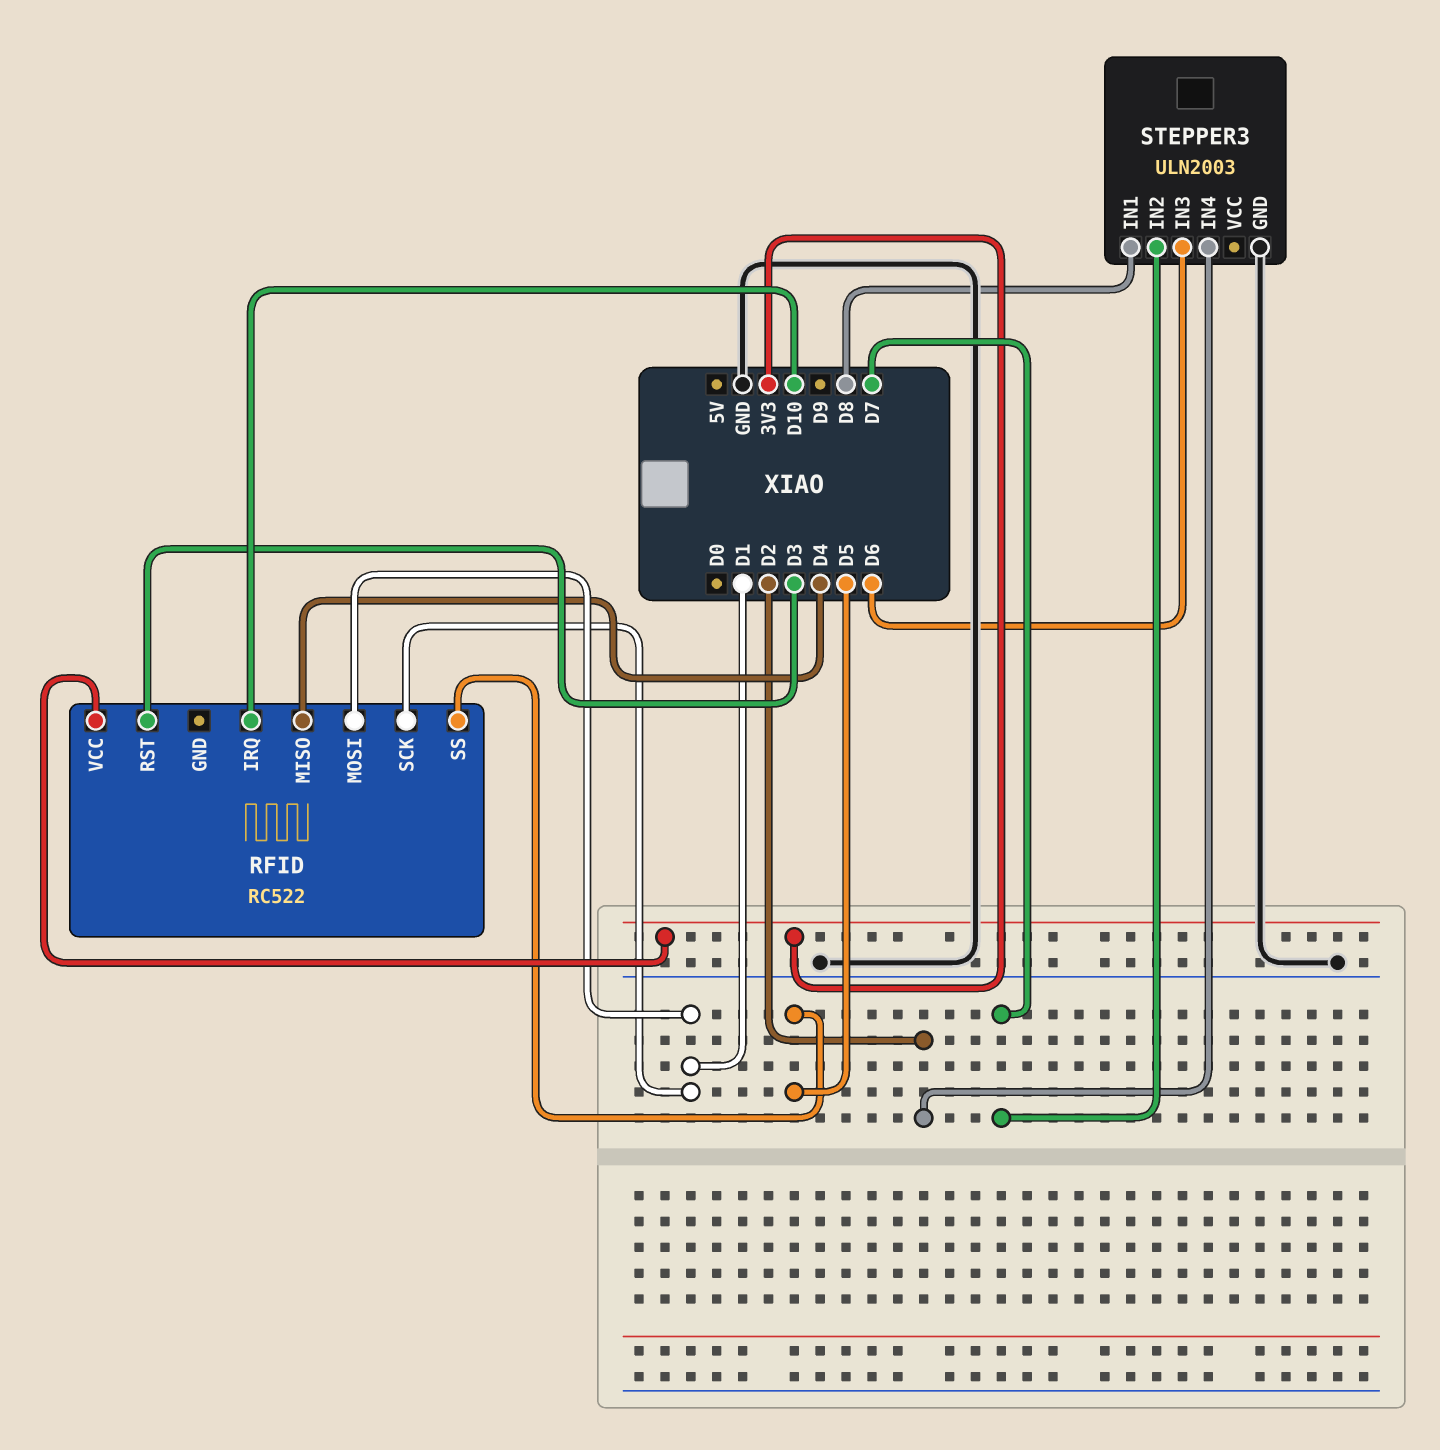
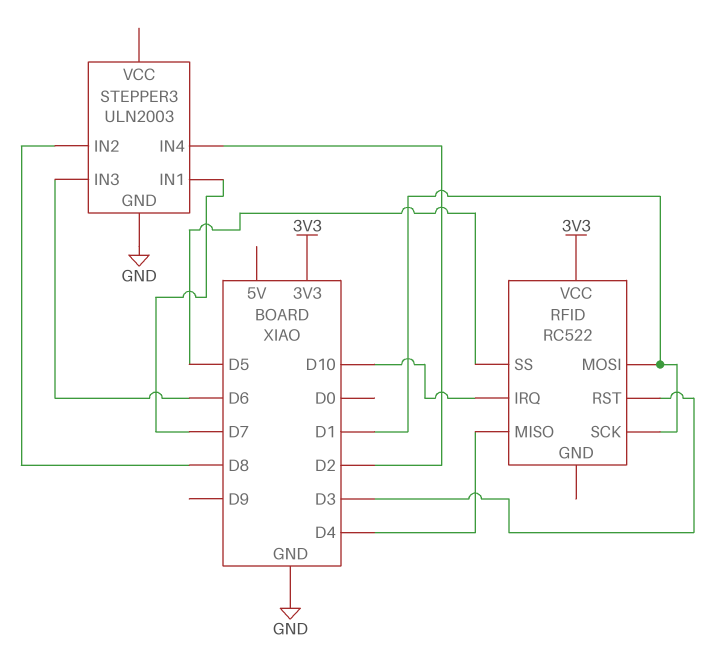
STEPPER3 pin IN1: D8 -> D7
STEPPER3 pin IN2: D7 -> D8

